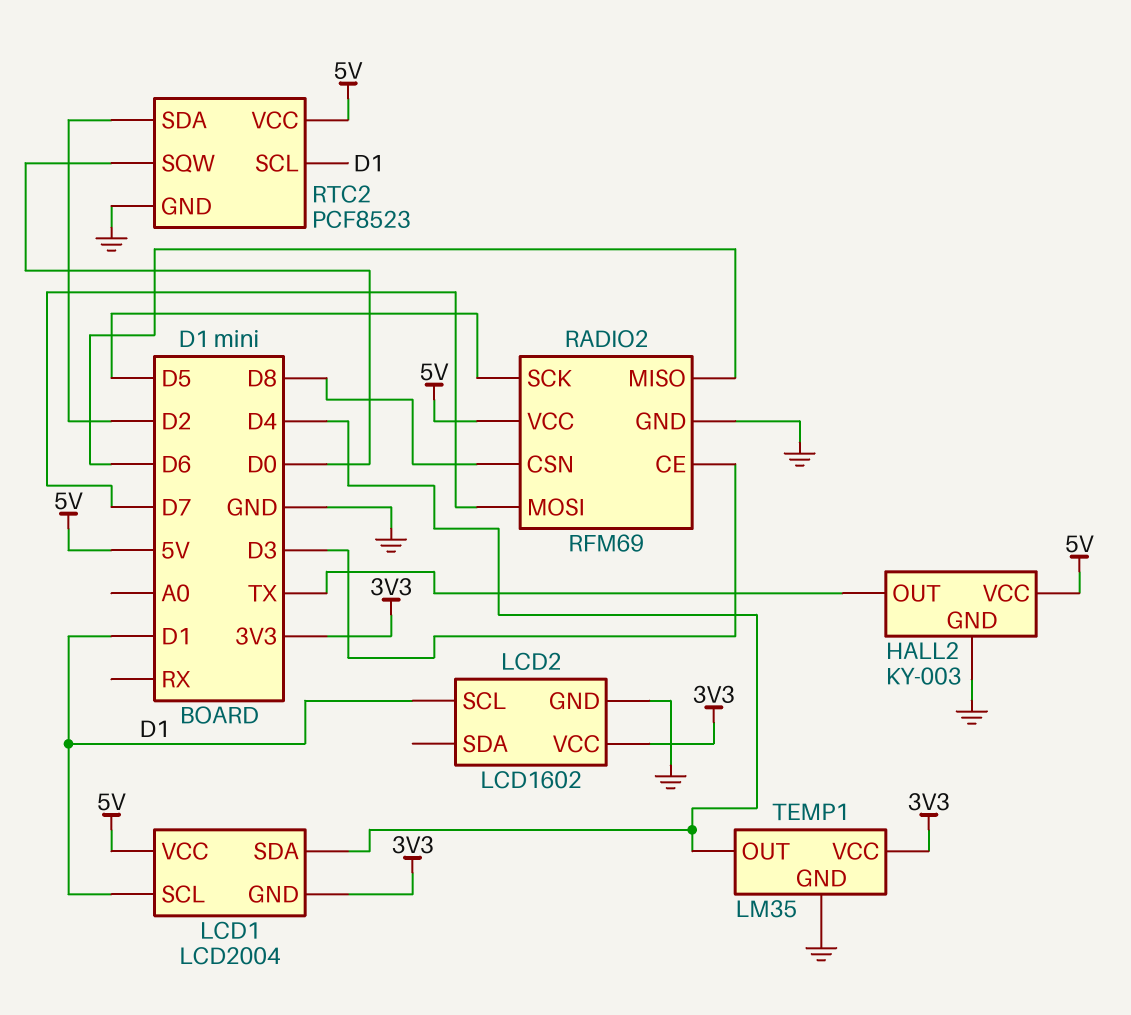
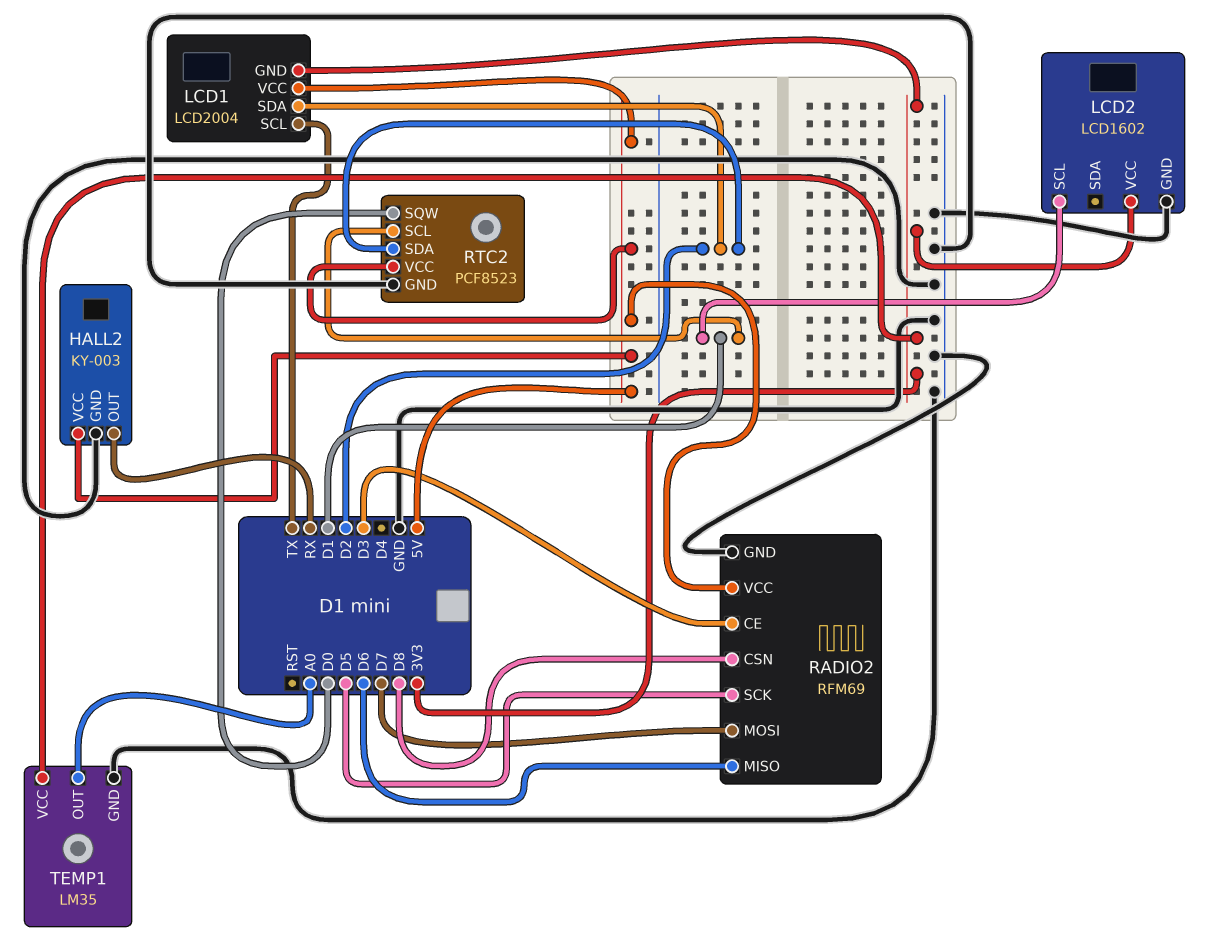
HALL2 pin OUT: TX -> RX
LCD1 pin SCL: D1 -> TX
LCD1 pin SDA: D4 -> D2
TEMP1 pin OUT: D4 -> A0

